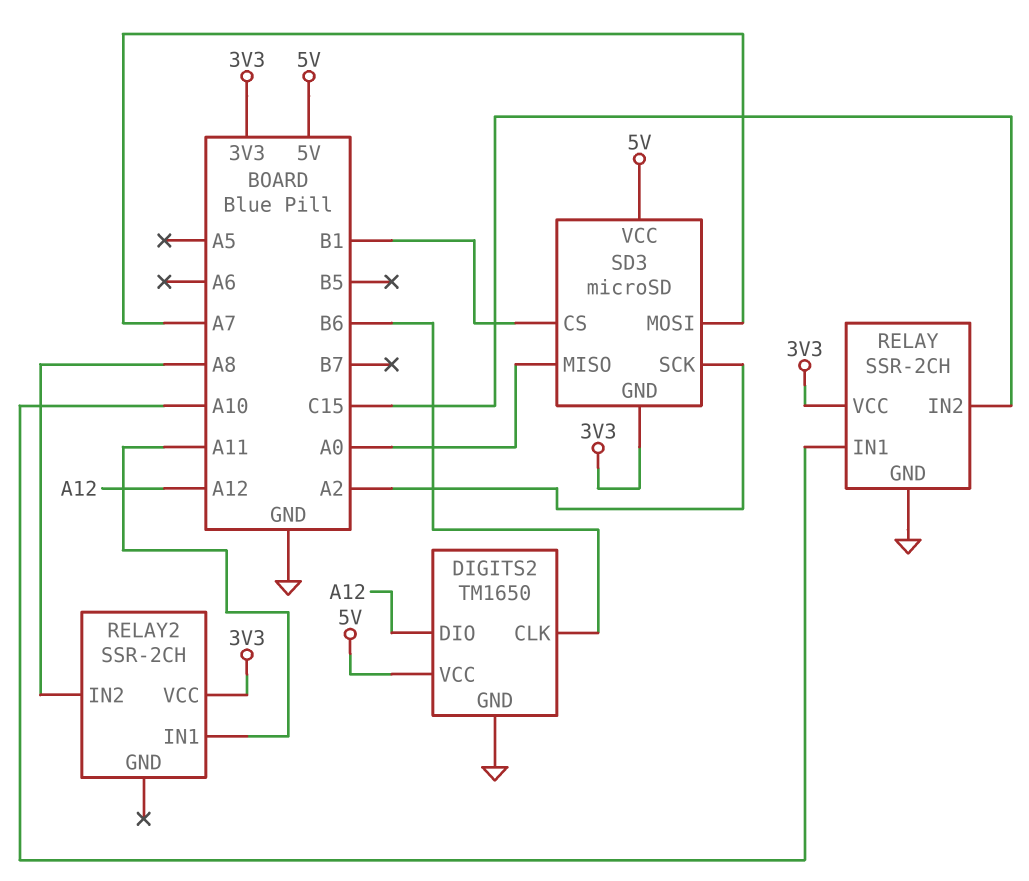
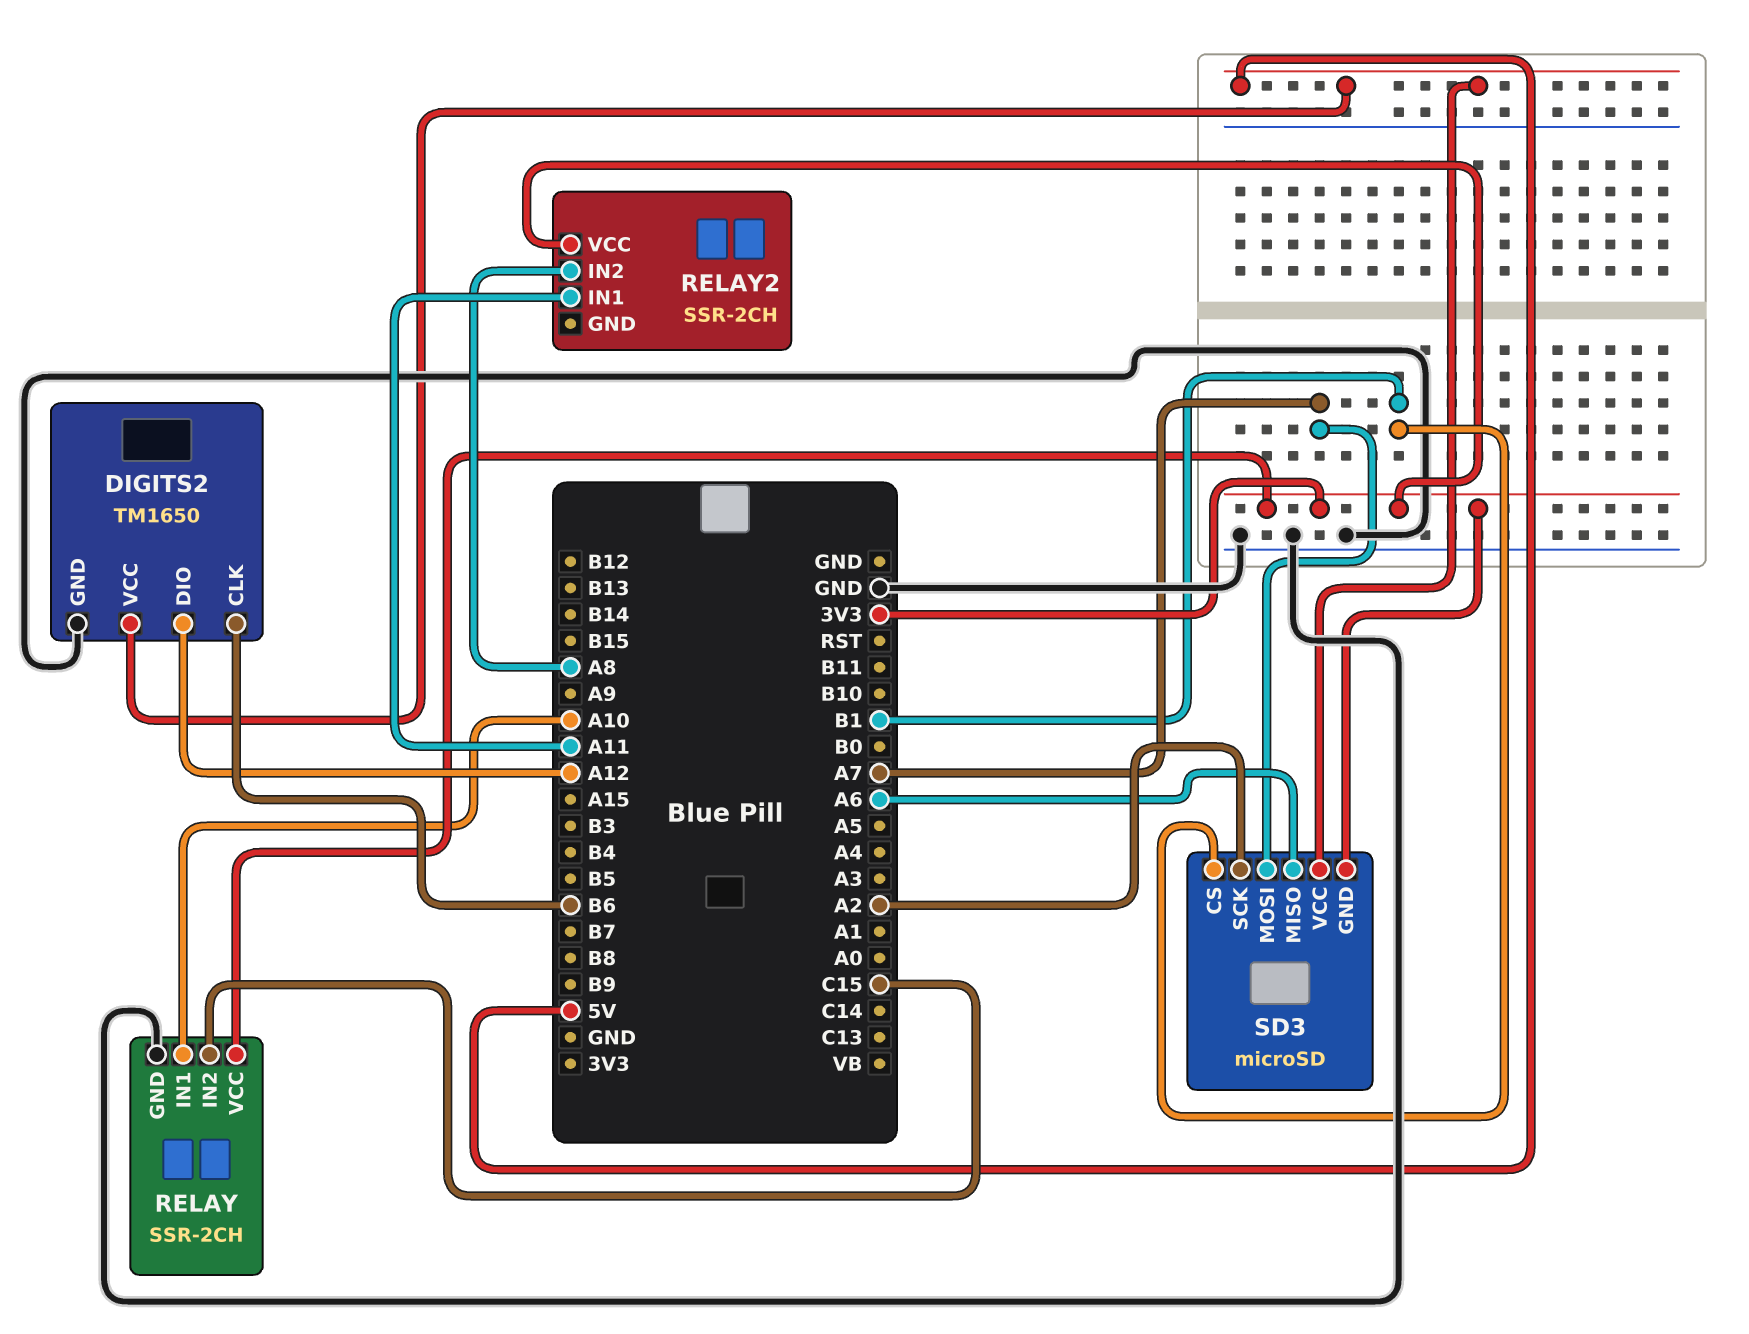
SD3 pin MISO: A0 -> A6

